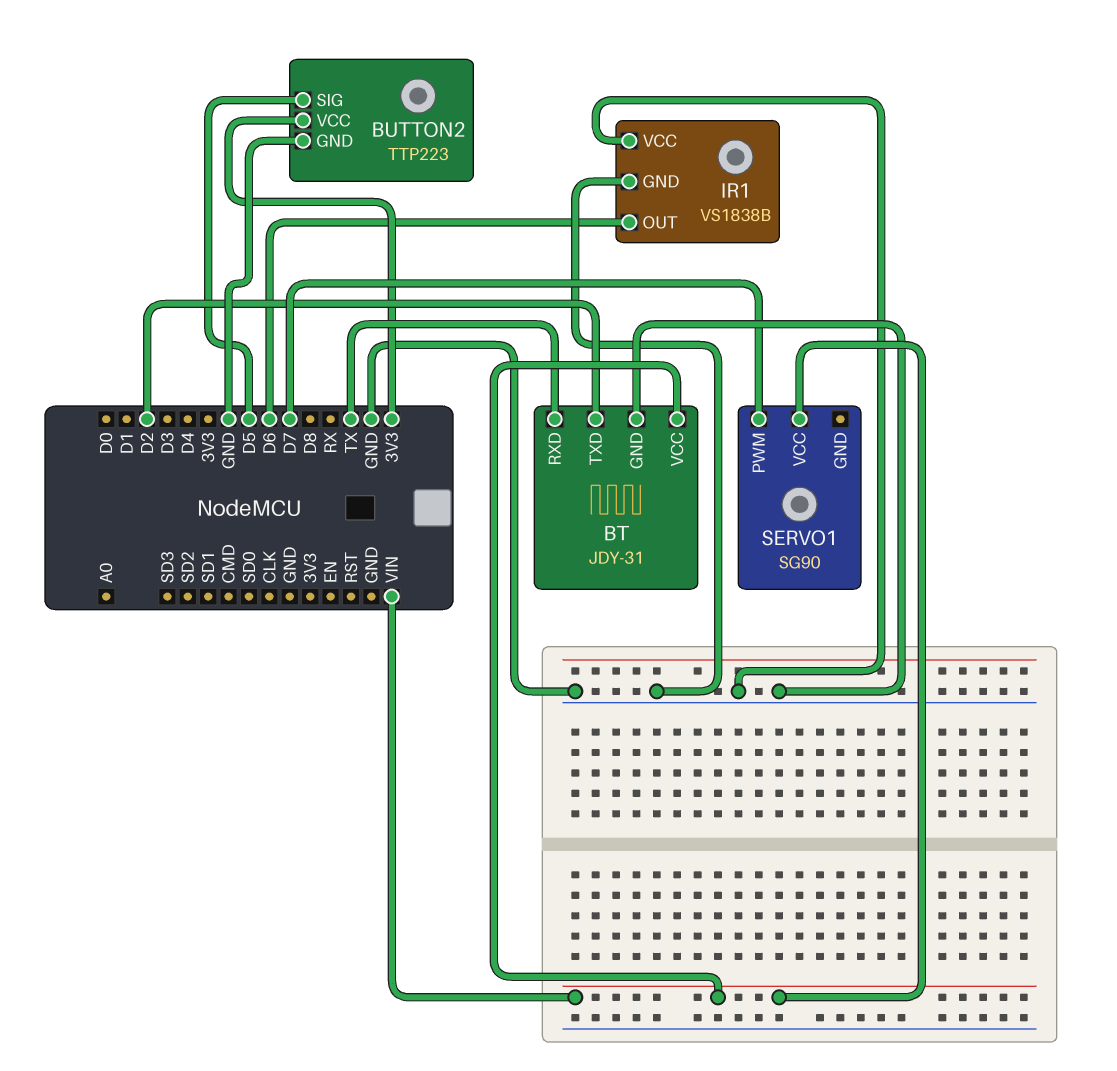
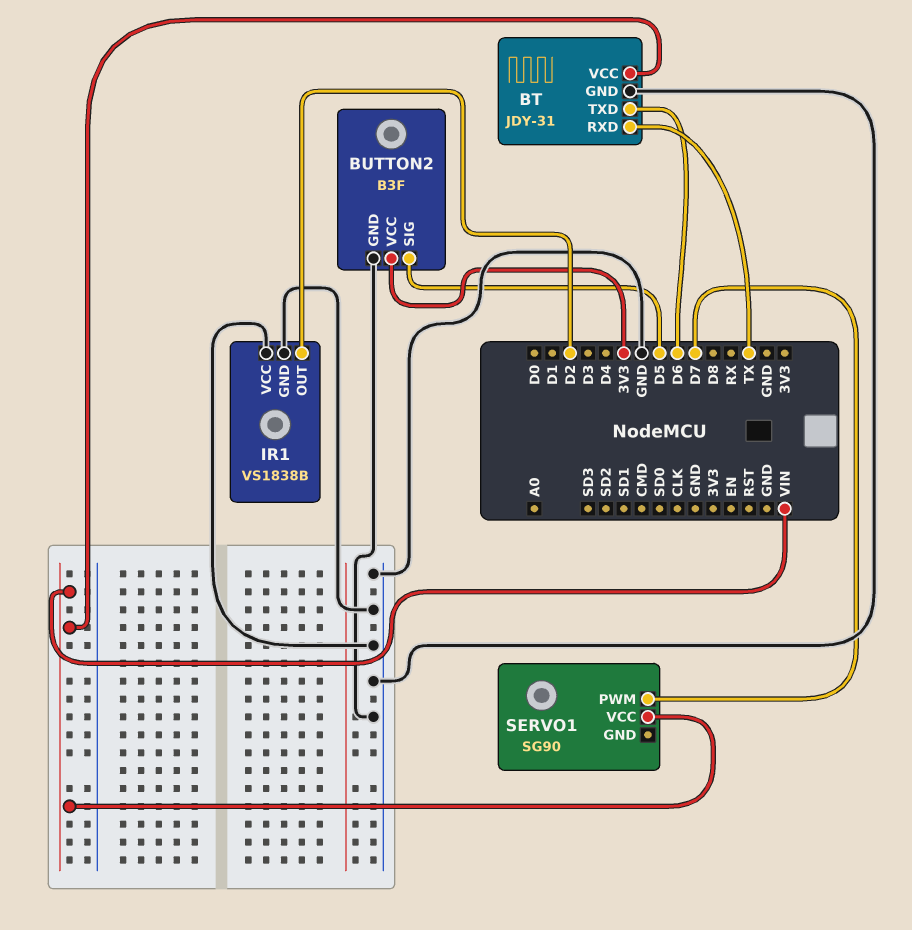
BT pin TXD: D2 -> D6
BUTTON2: TTP223 -> B3F
IR1 pin OUT: D6 -> D2

